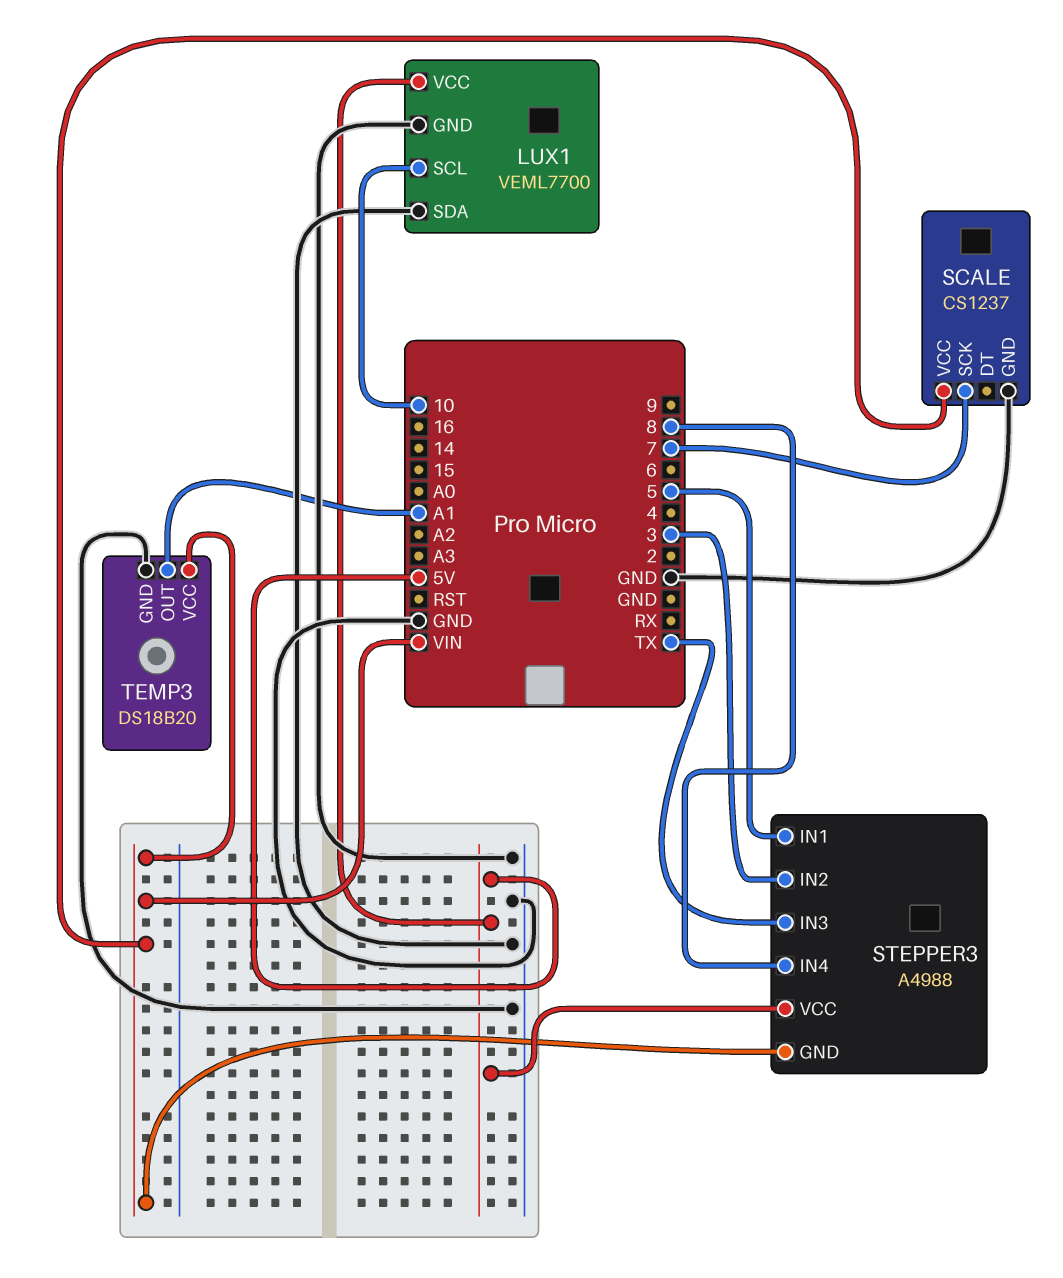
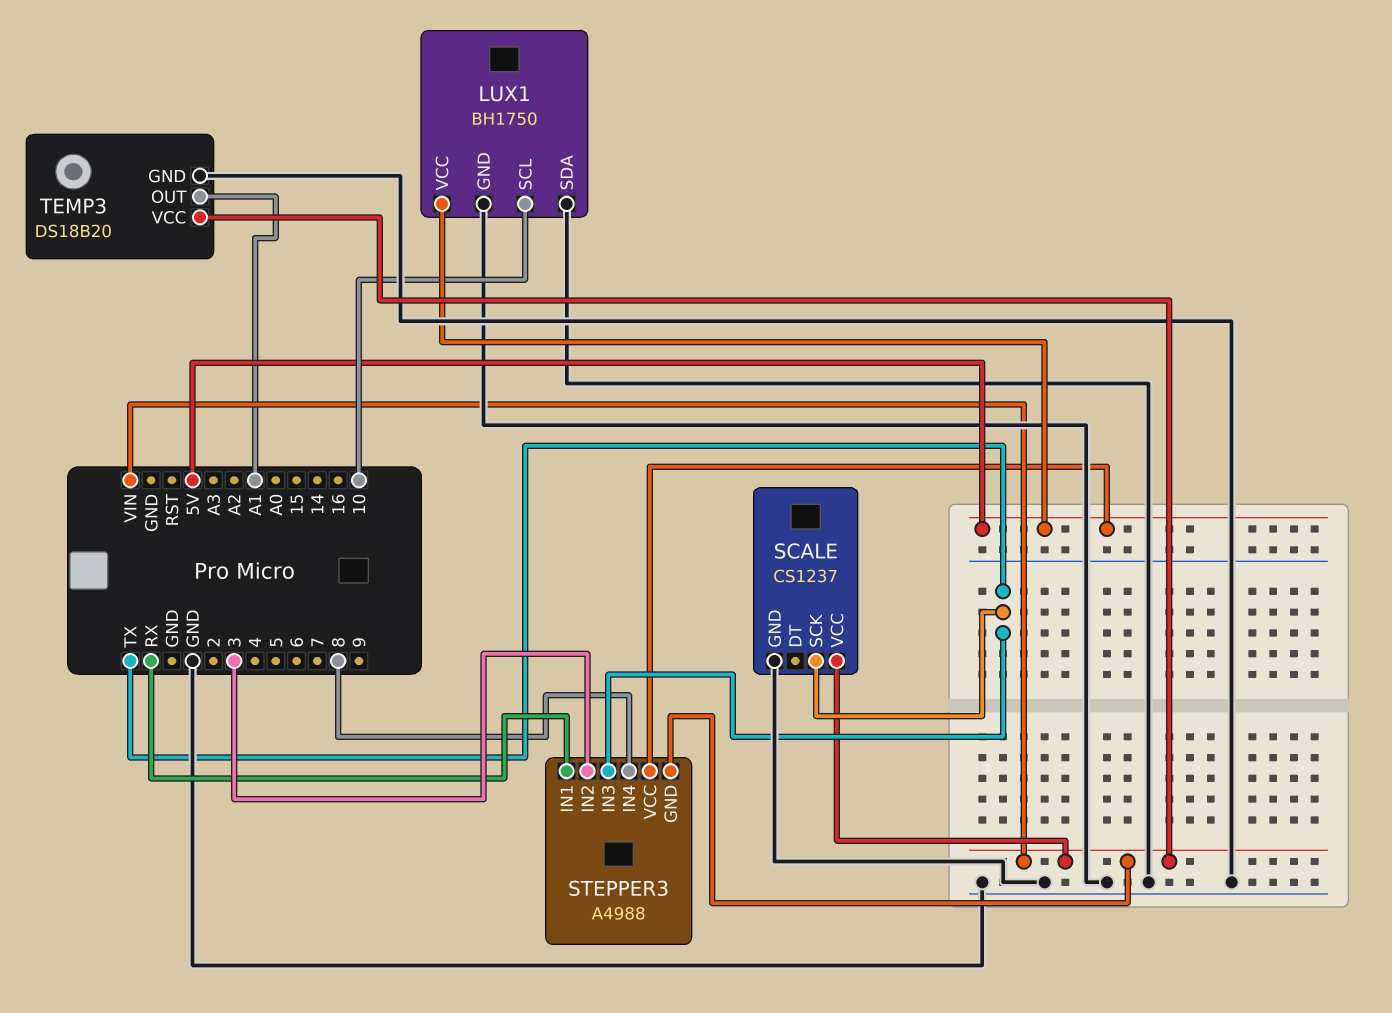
LUX1: VEML7700 -> BH1750
SCALE pin SCK: 7 -> TX
STEPPER3 pin IN1: 5 -> RX

